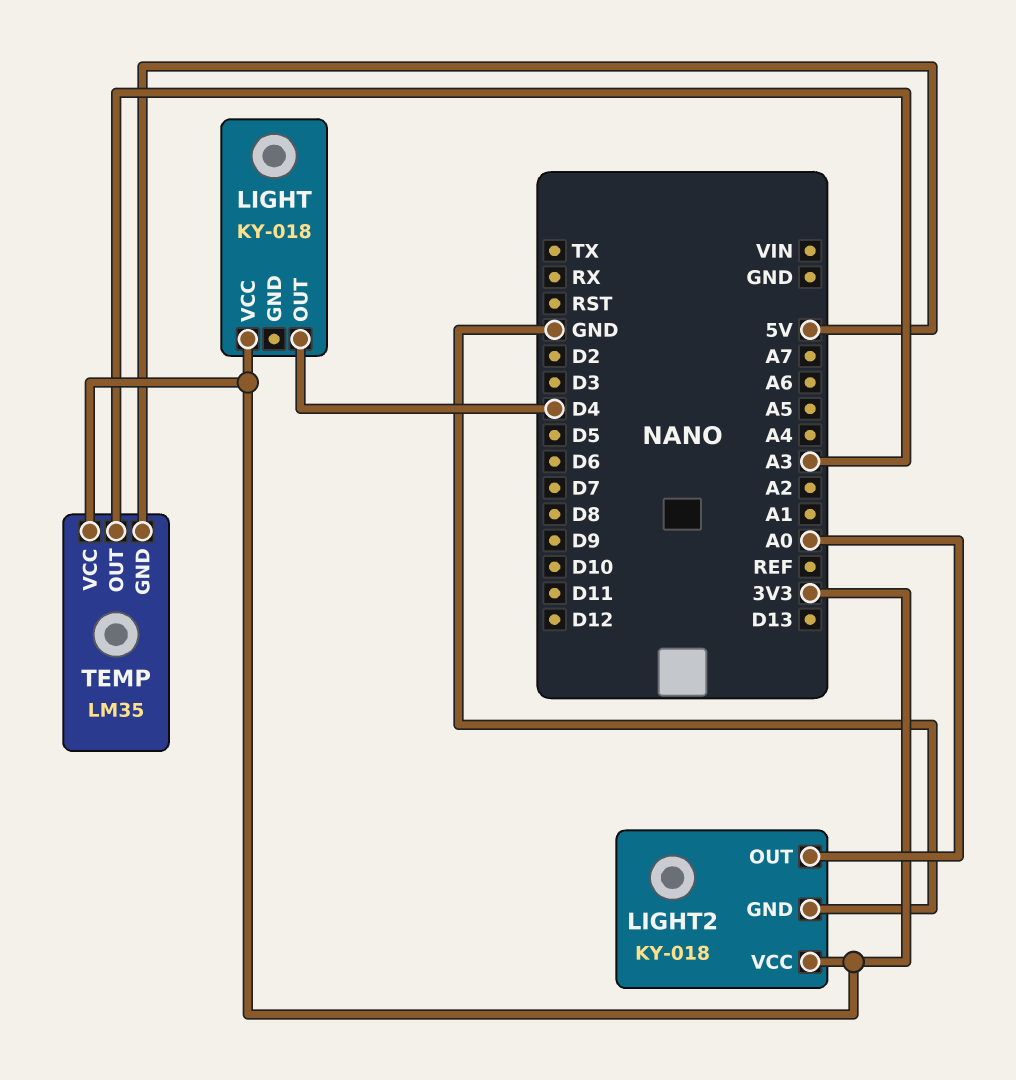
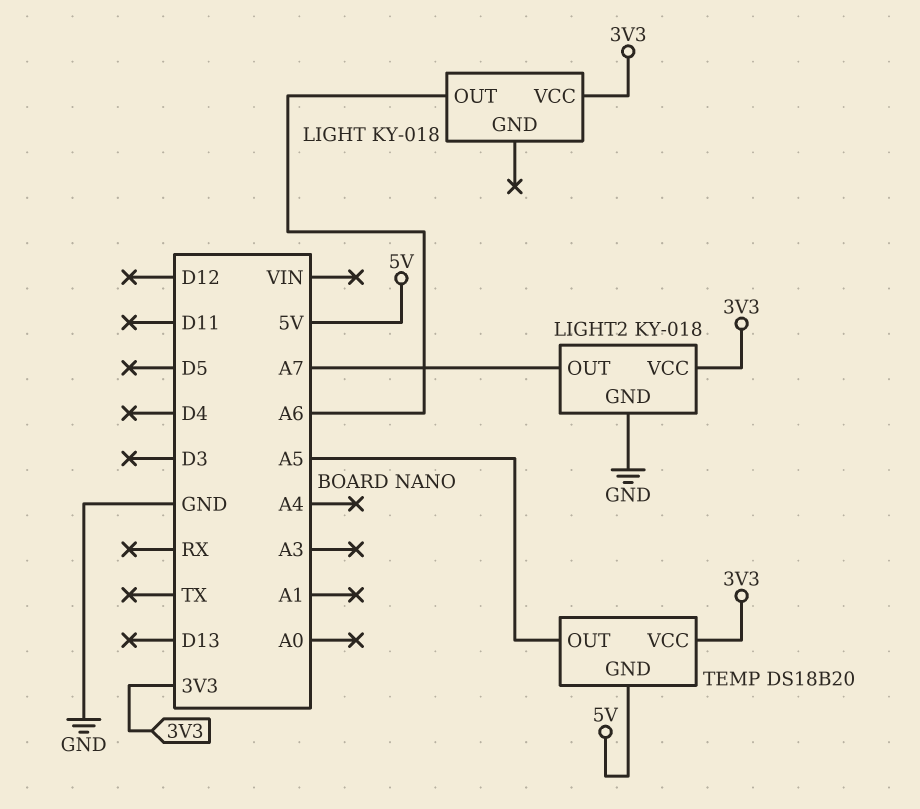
LIGHT pin OUT: D4 -> A6
LIGHT2 pin OUT: A0 -> A7
TEMP: LM35 -> DS18B20
TEMP pin OUT: A3 -> A5

